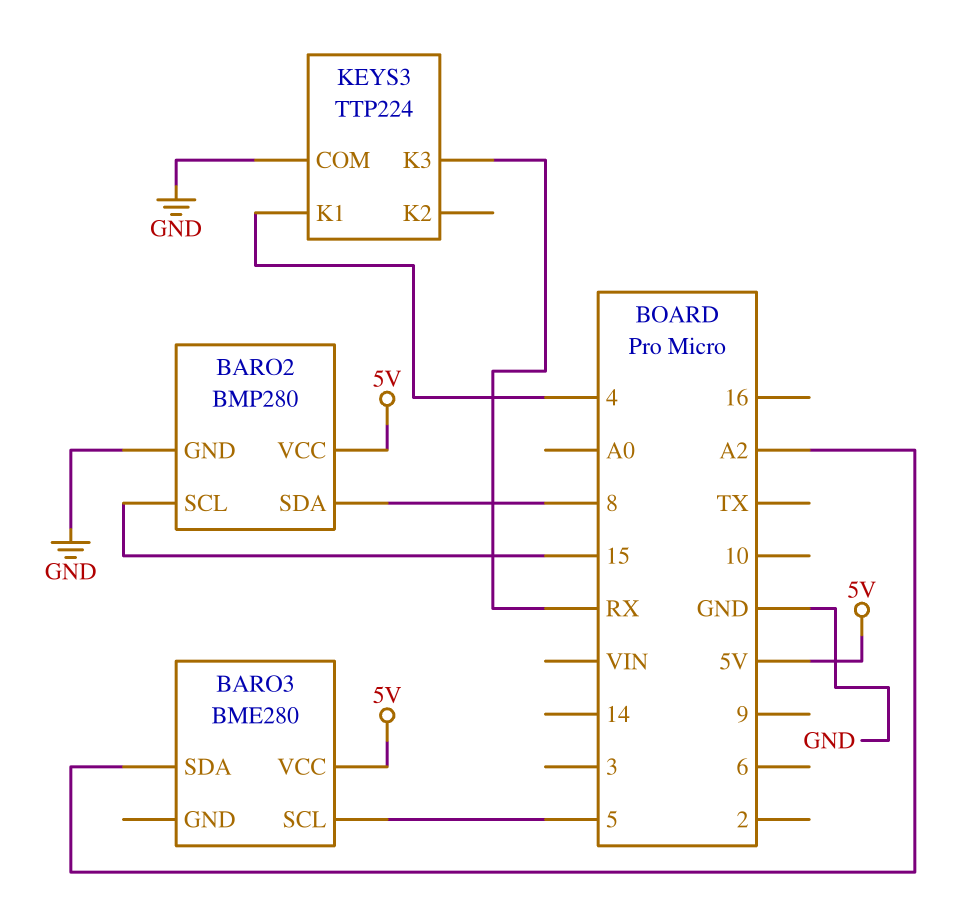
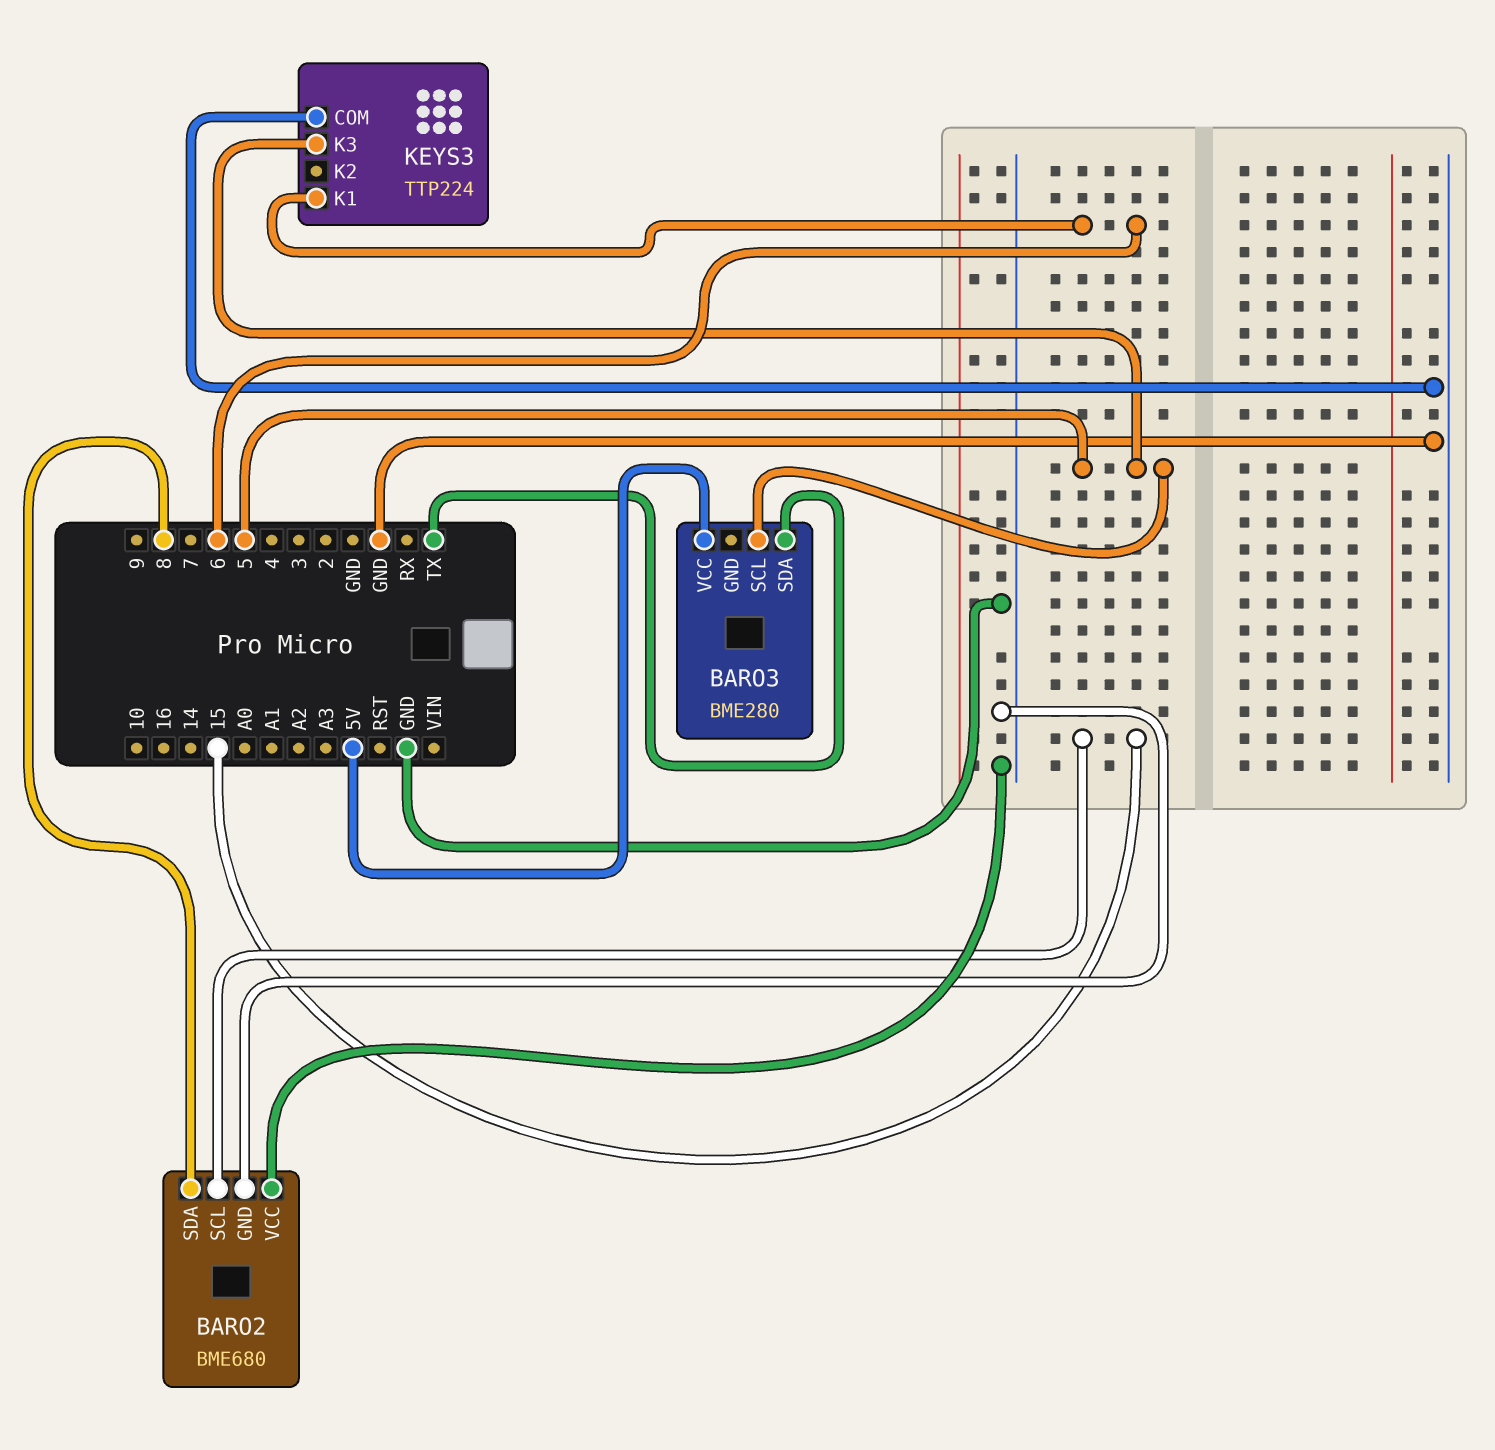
BARO2: BMP280 -> BME680
BARO2 pin VCC: 5V -> GND
BARO3 pin SDA: A2 -> TX
KEYS3 pin K1: 4 -> 6
KEYS3 pin K3: RX -> 5

